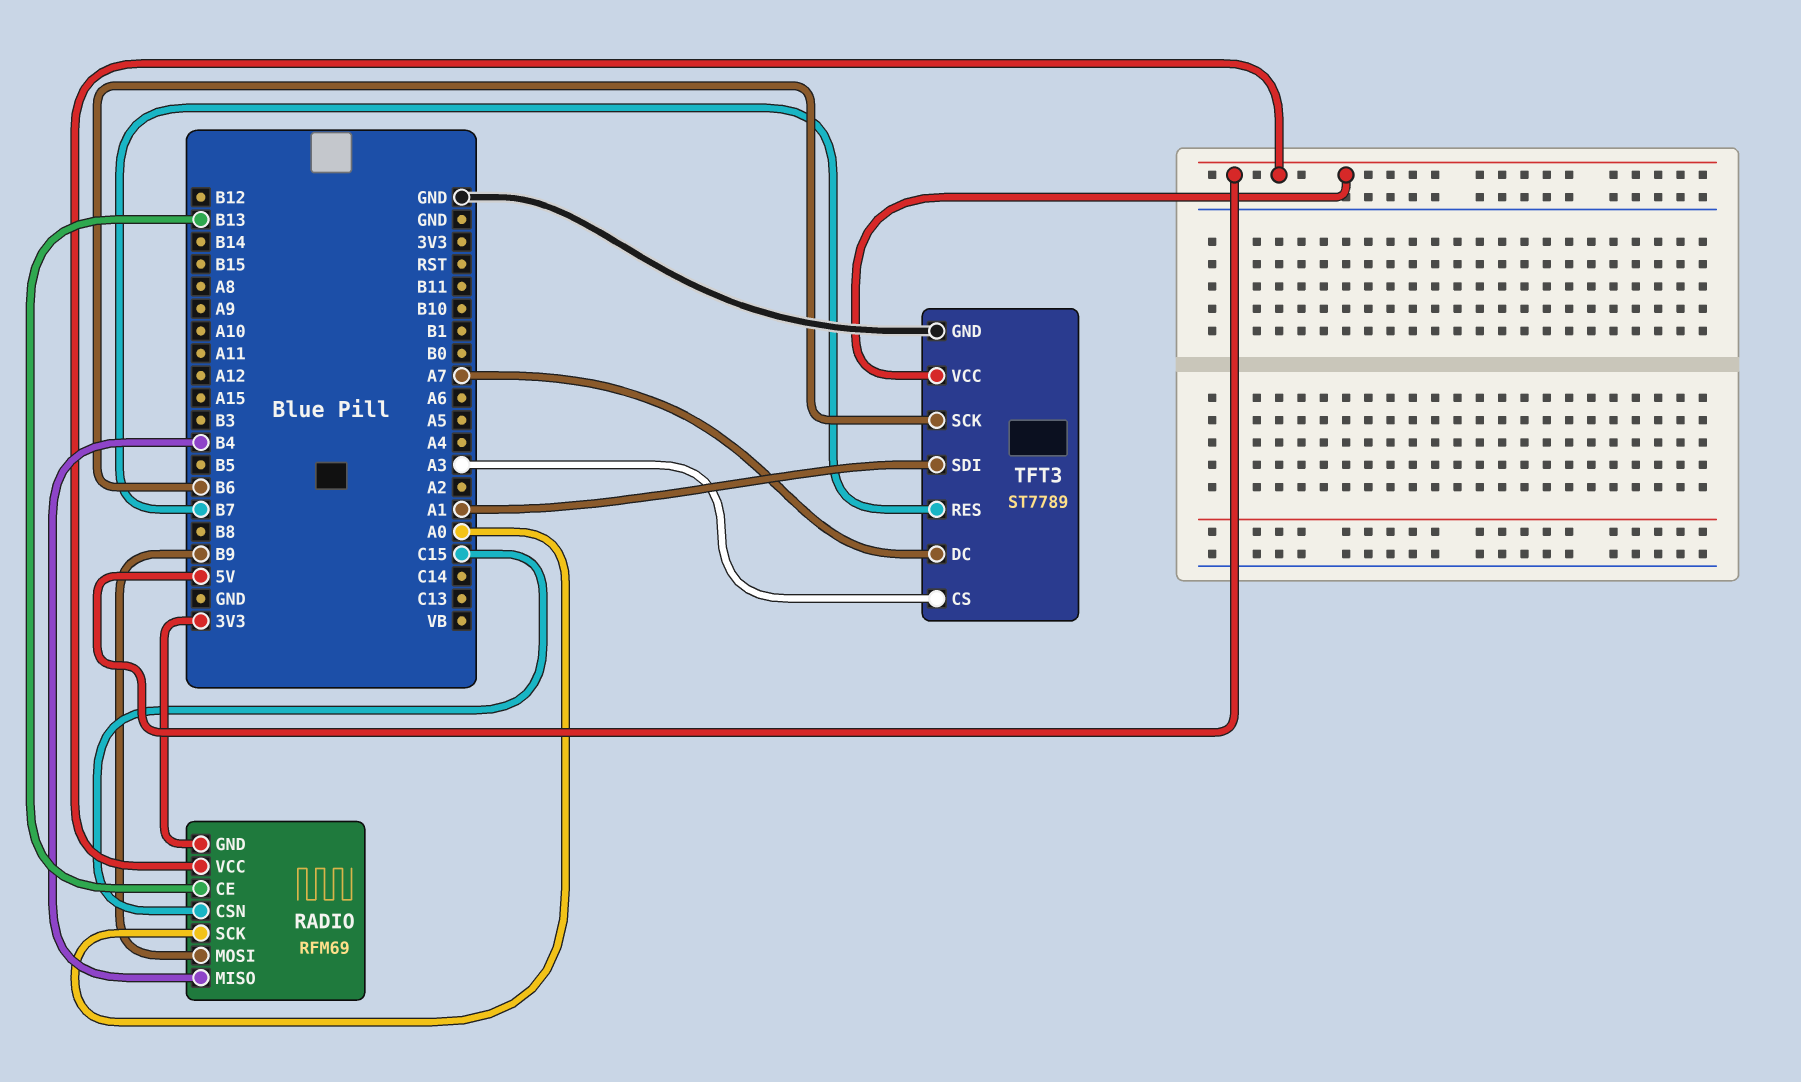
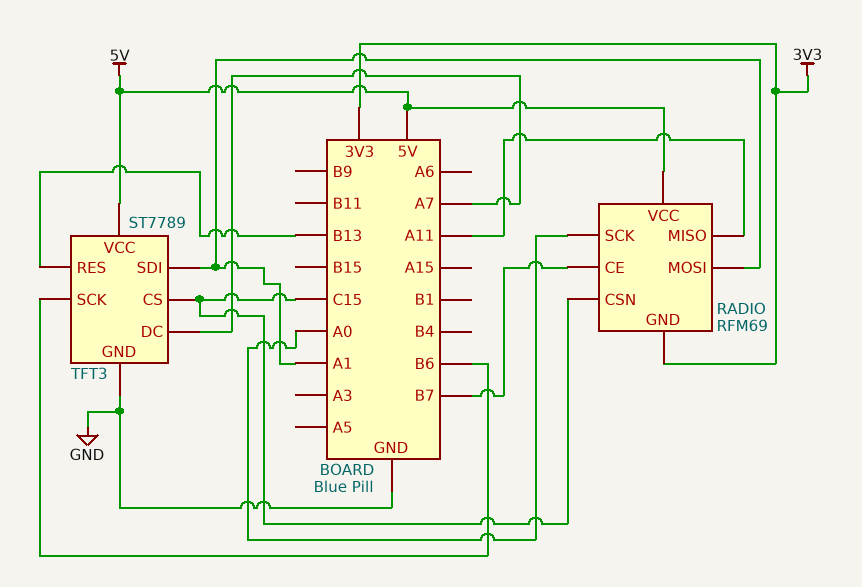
RADIO pin CE: B13 -> B7
RADIO pin MISO: B4 -> A11
RADIO pin MOSI: B9 -> A1
TFT3 pin CS: A3 -> C15
TFT3 pin RES: B7 -> B13

